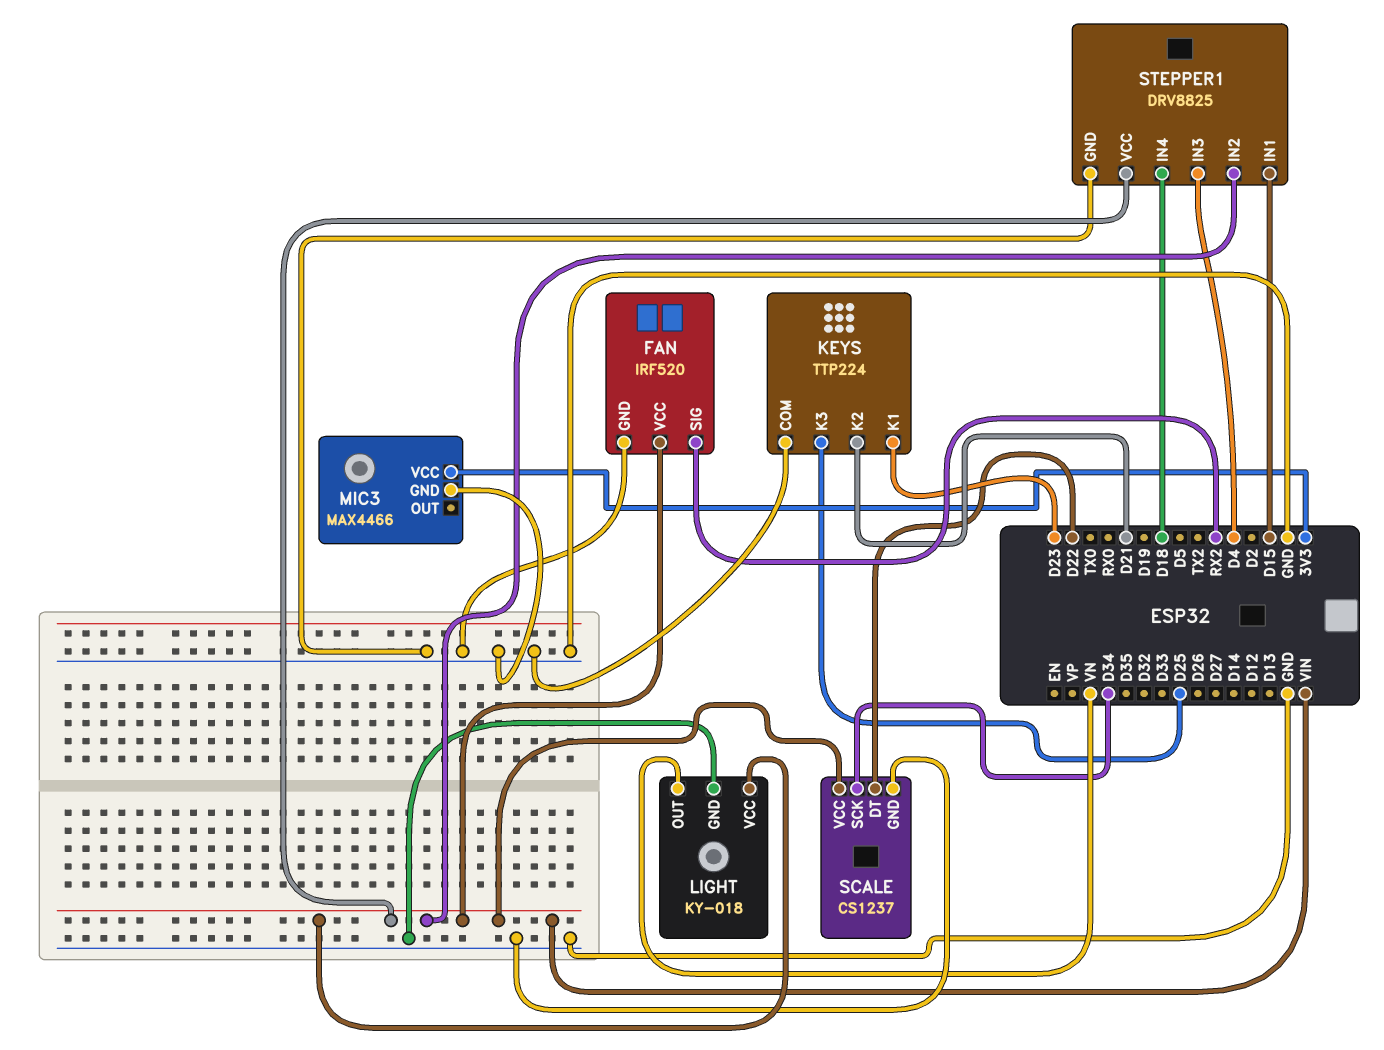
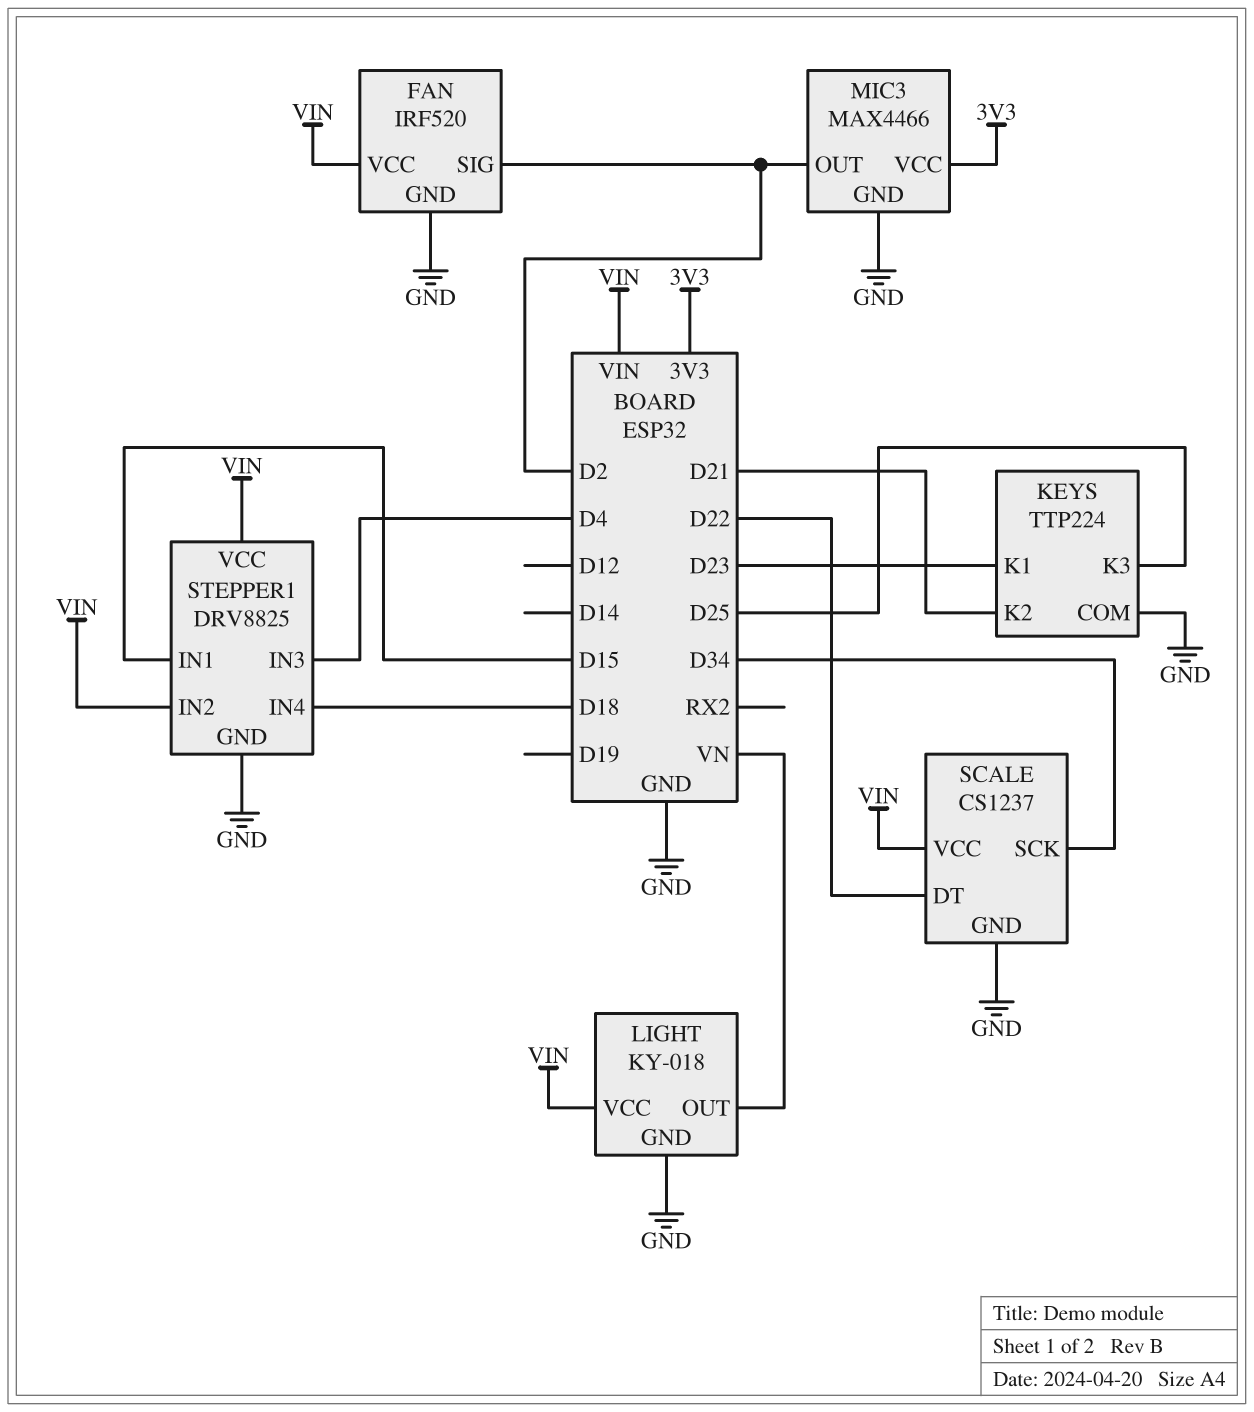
FAN pin SIG: RX2 -> D2
MIC3 pin OUT: none -> D2

